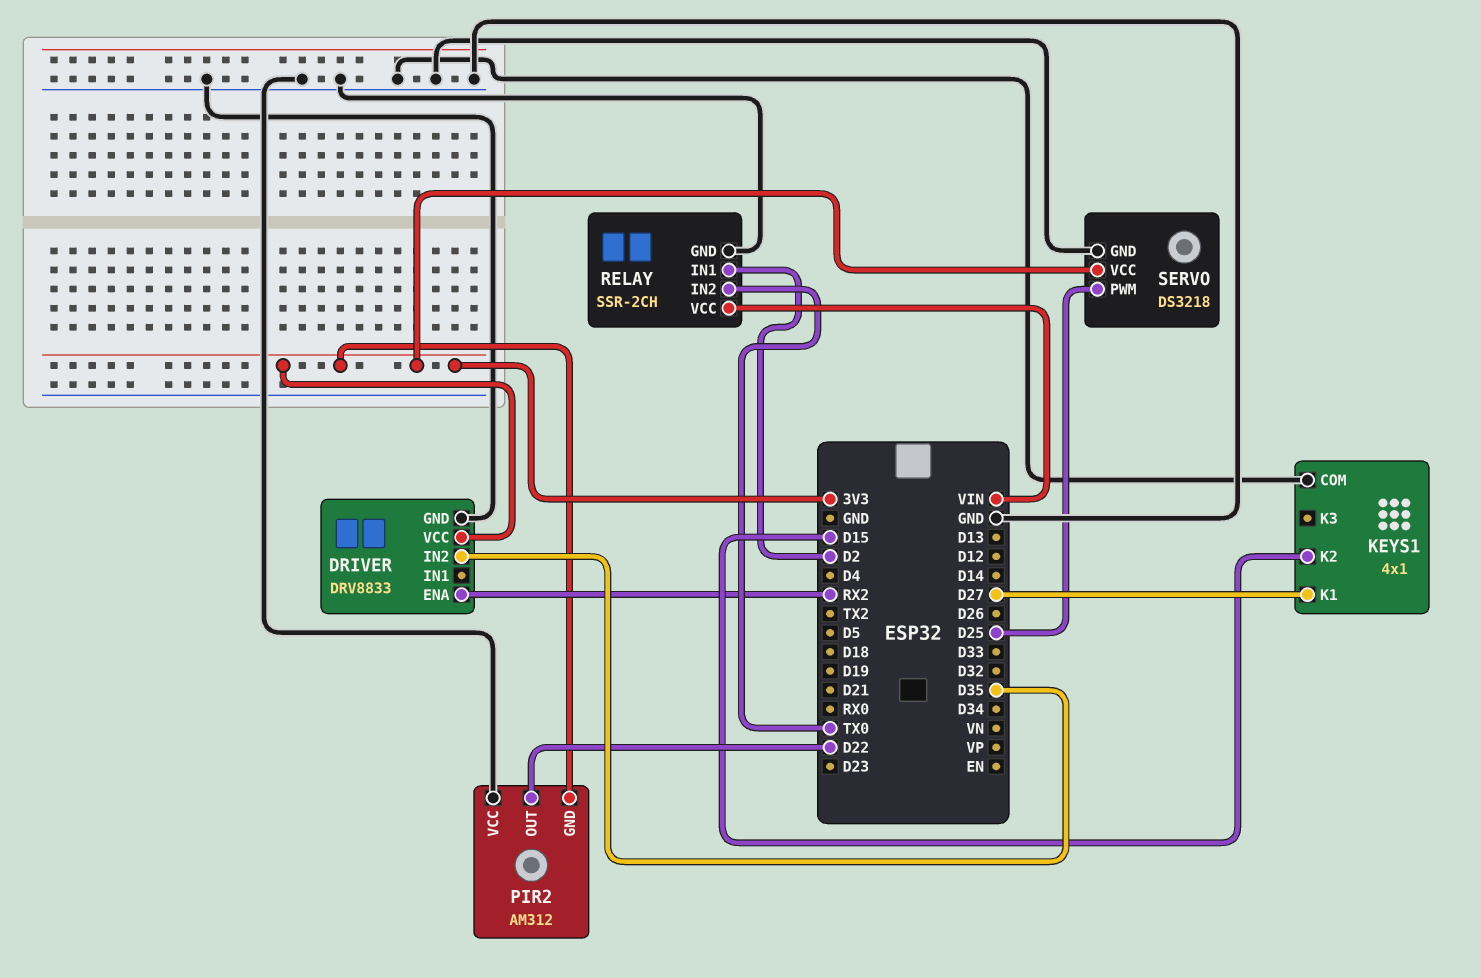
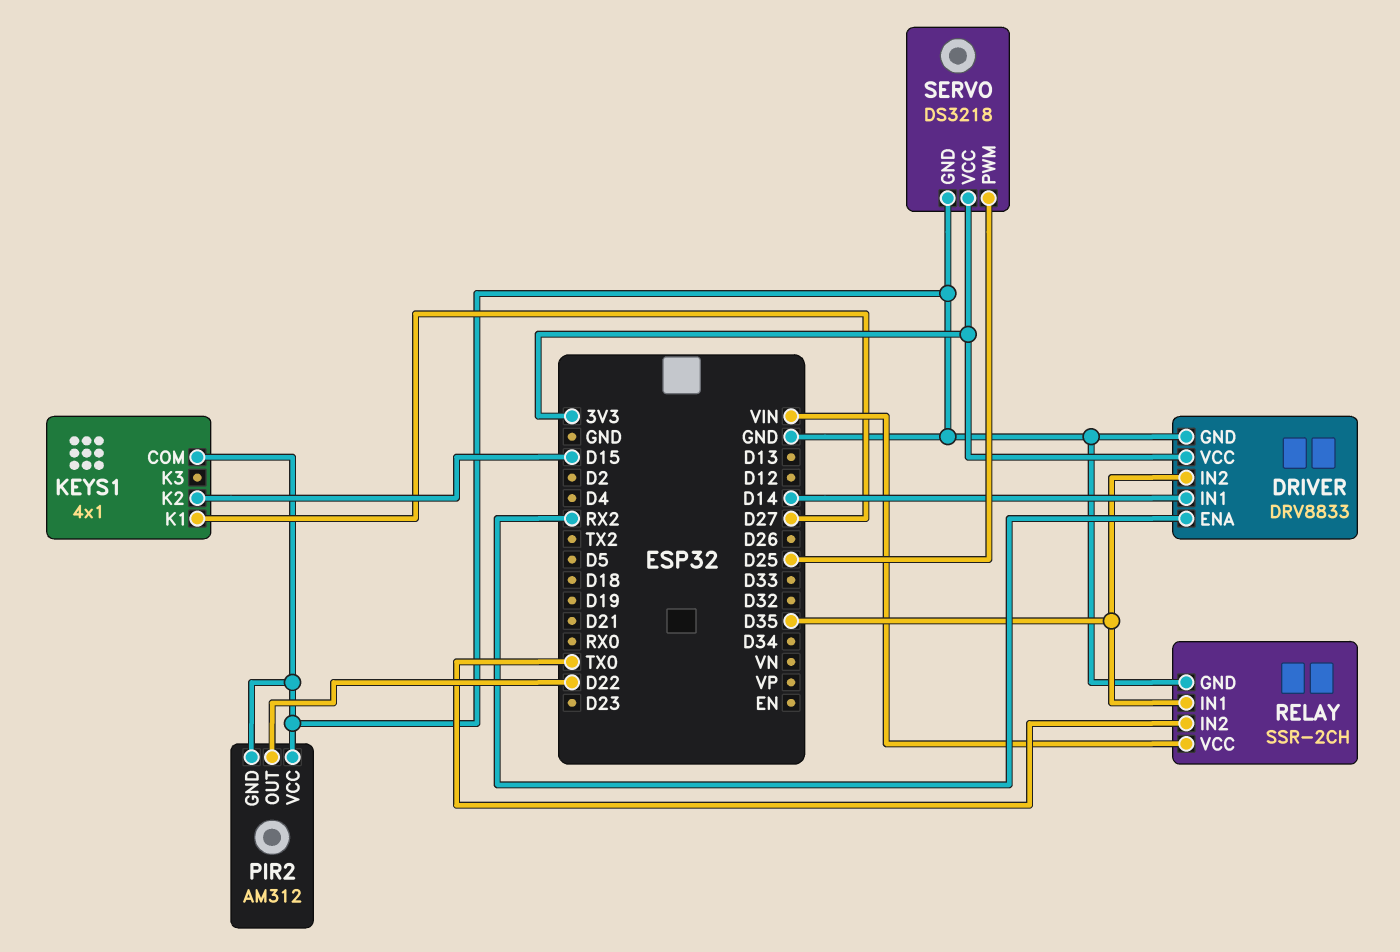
DRIVER pin IN1: none -> D14
PIR2 pin GND: 3V3 -> GND
RELAY pin IN1: D2 -> D35

